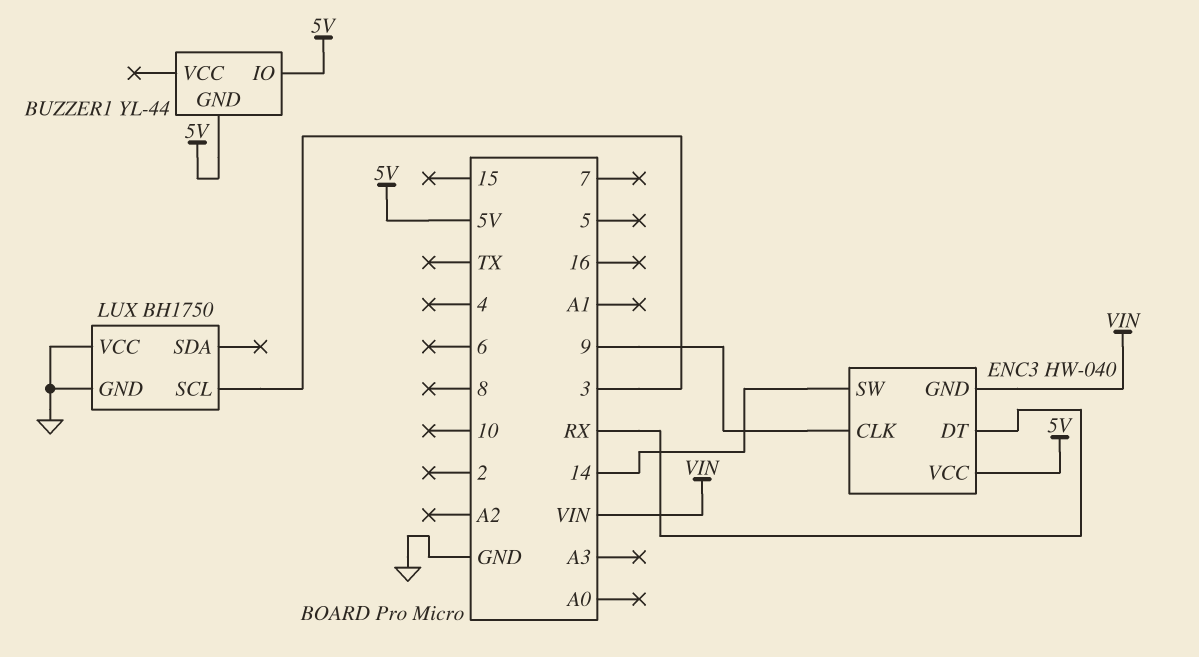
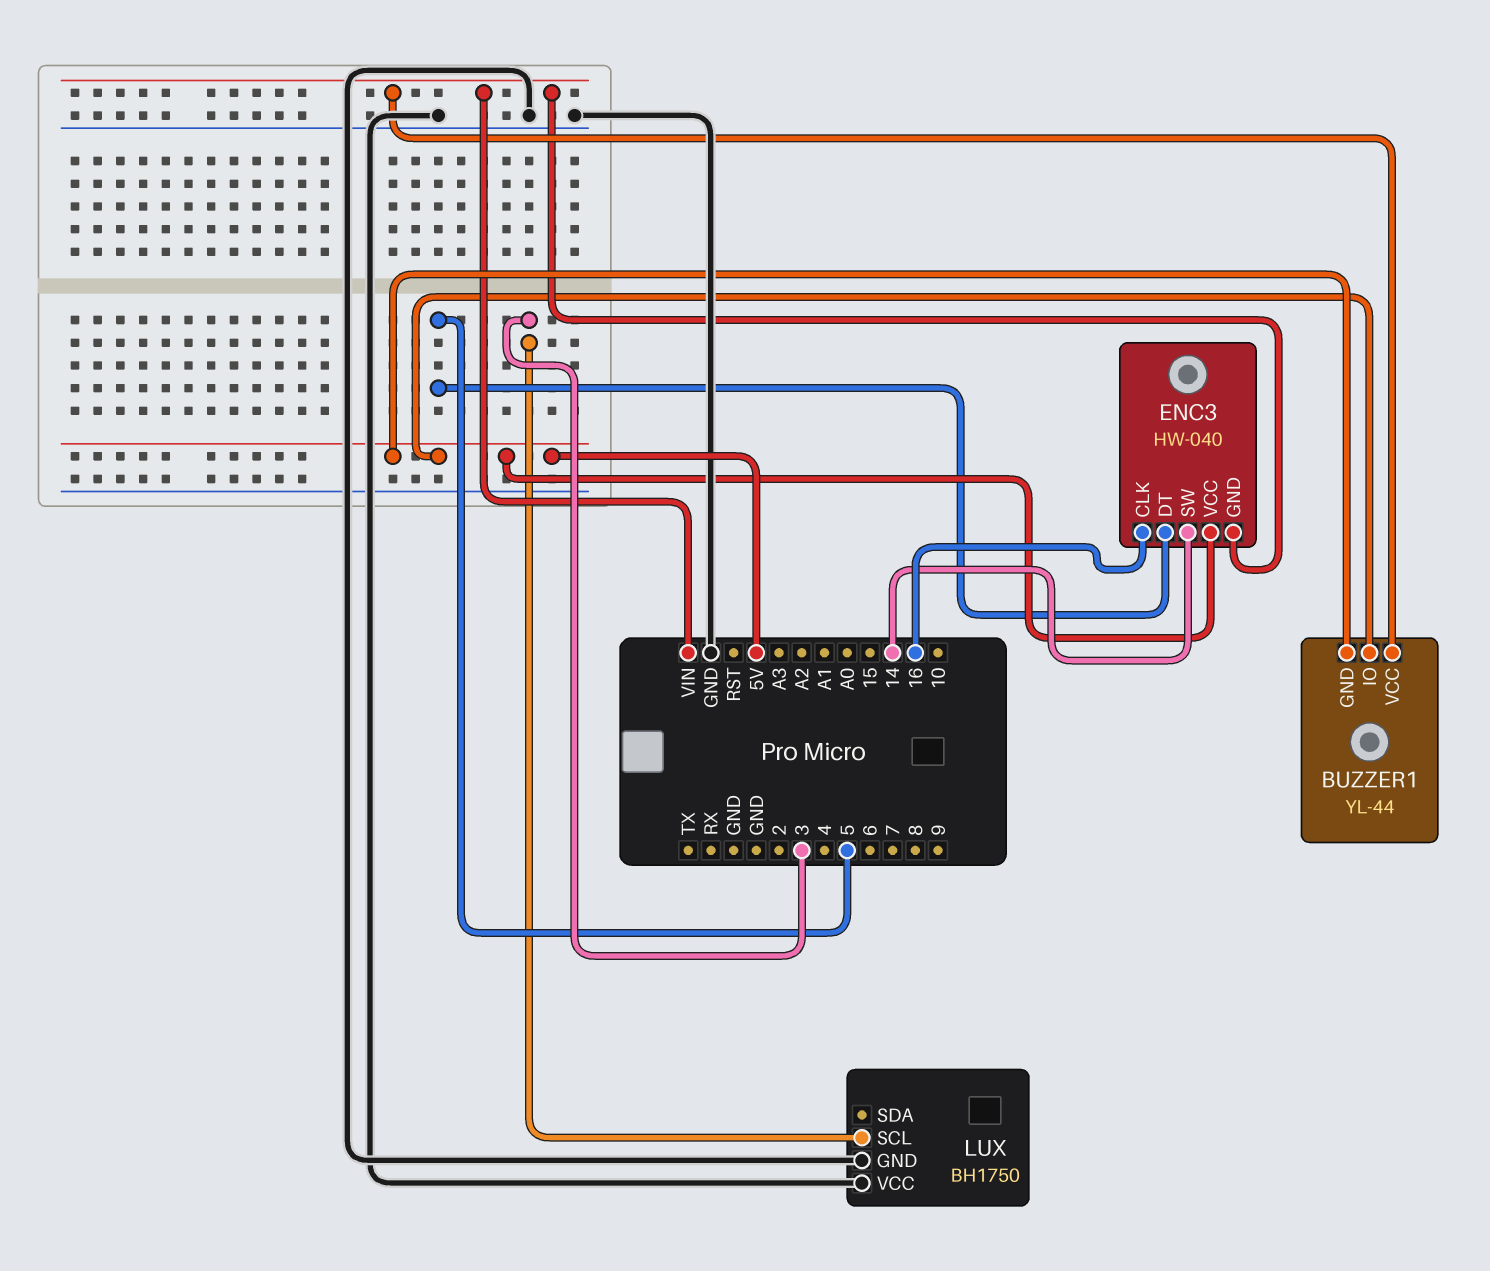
BUZZER1 pin VCC: none -> VIN
ENC3 pin CLK: 9 -> 16
ENC3 pin DT: RX -> 5

